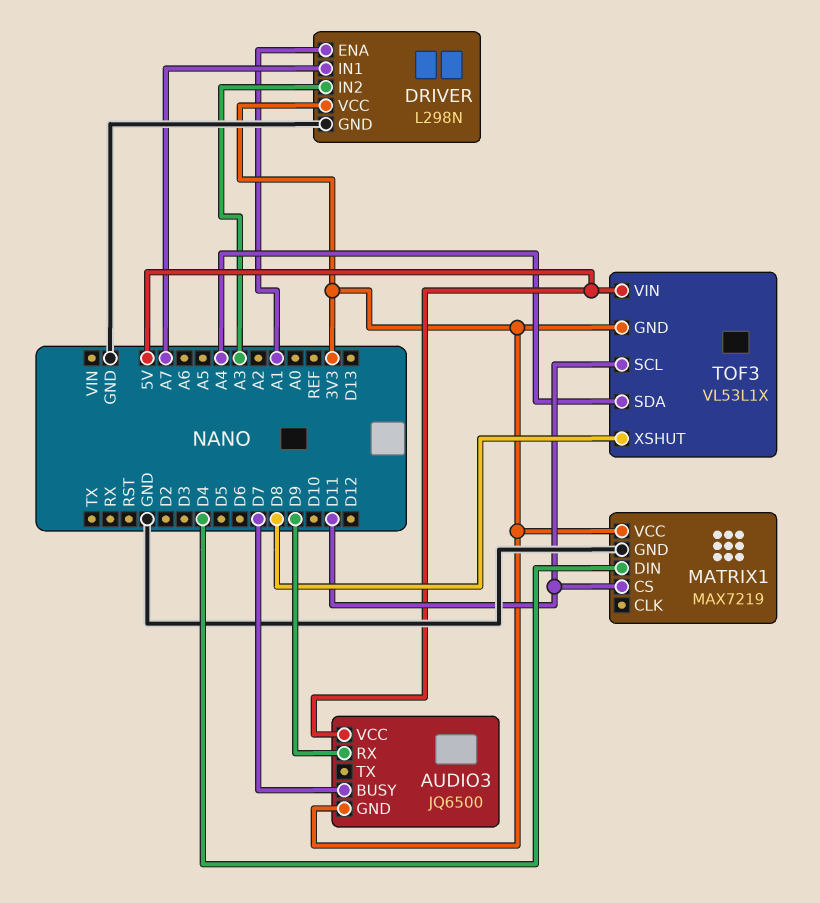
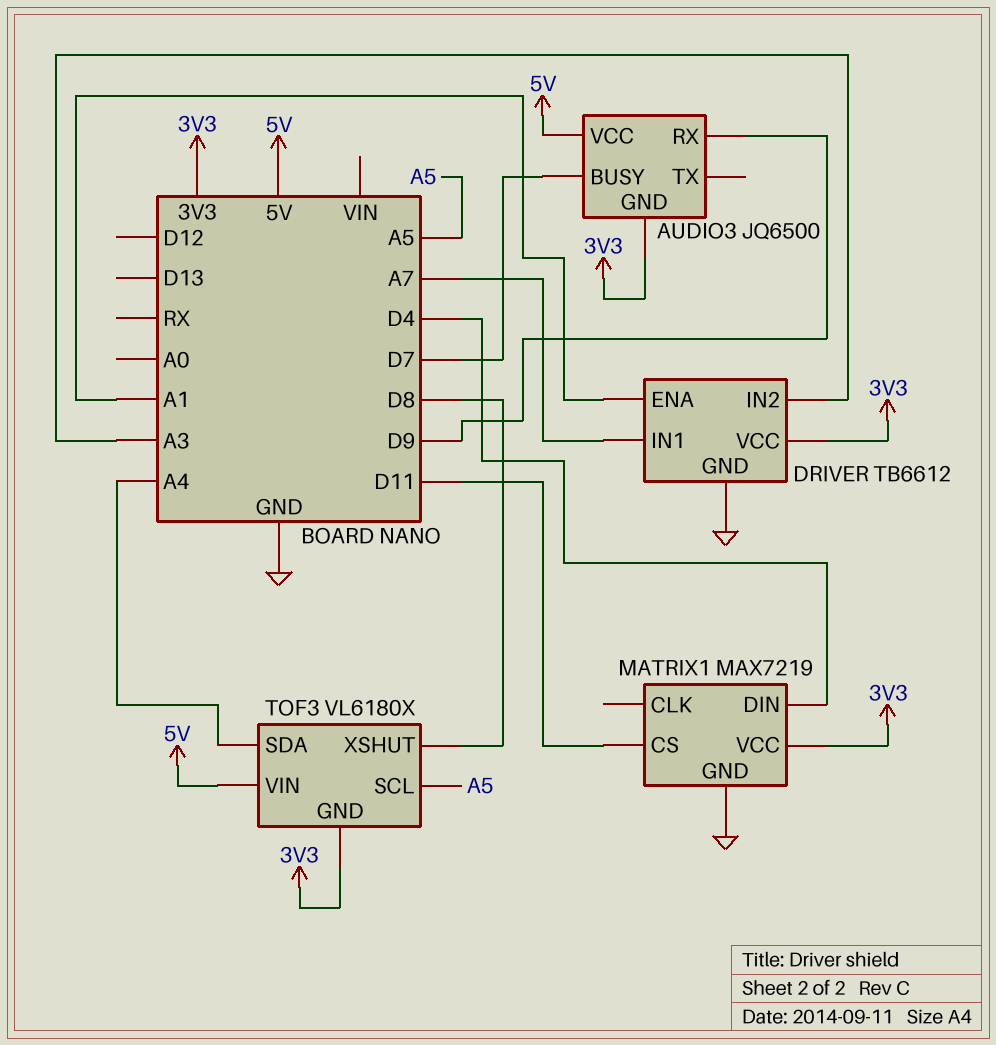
DRIVER: L298N -> TB6612
TOF3: VL53L1X -> VL6180X
TOF3 pin SCL: D11 -> A5

